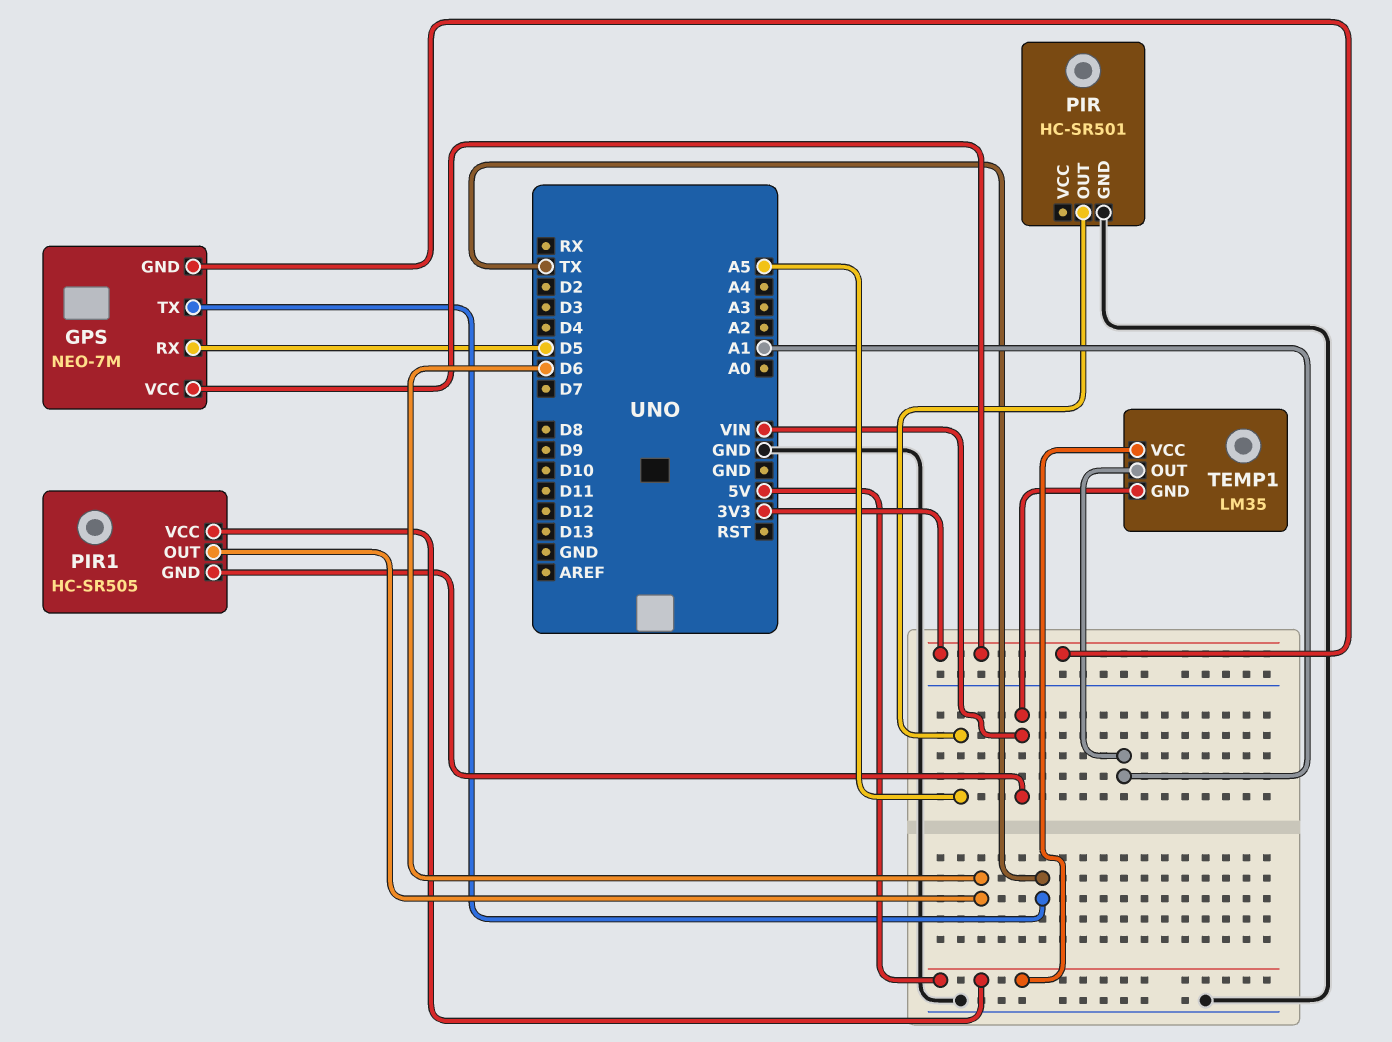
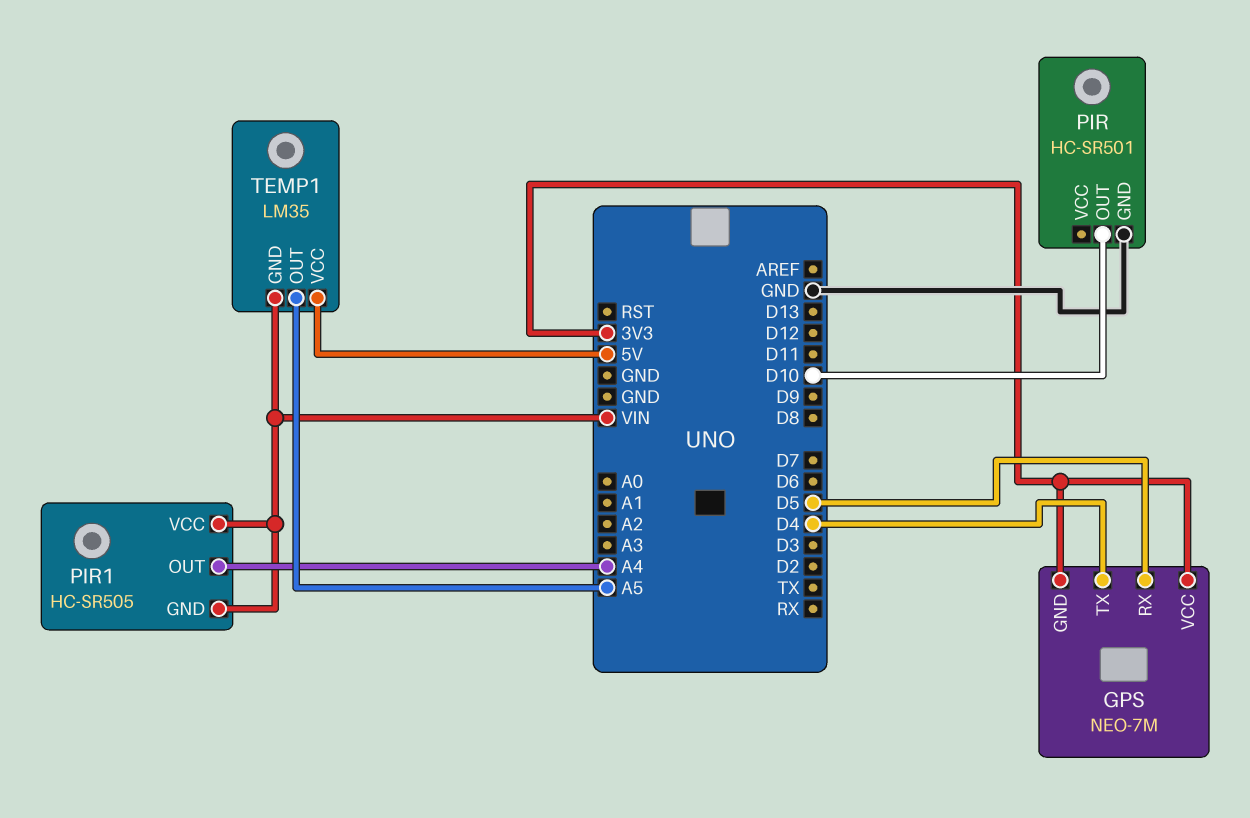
GPS pin TX: TX -> D4
PIR pin OUT: A5 -> D10
PIR1 pin OUT: D6 -> A4
PIR1 pin VCC: 5V -> VIN
TEMP1 pin OUT: A1 -> A5

